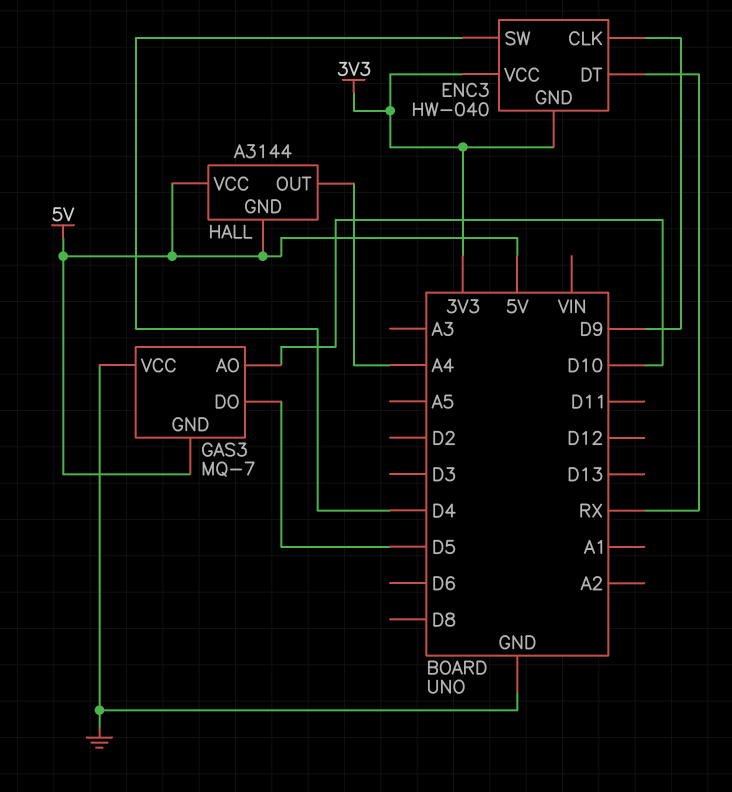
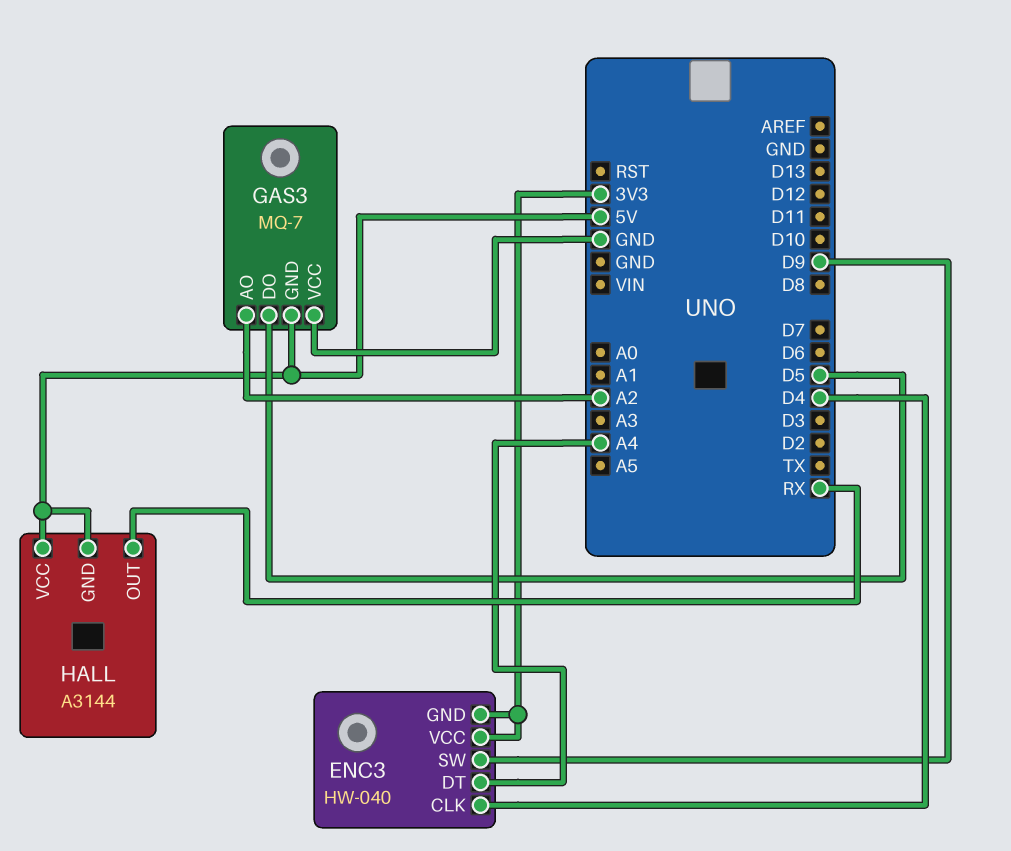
ENC3 pin CLK: D9 -> D4
ENC3 pin DT: RX -> A4
ENC3 pin SW: D4 -> D9
GAS3 pin AO: D10 -> A2
HALL pin OUT: A4 -> RX

